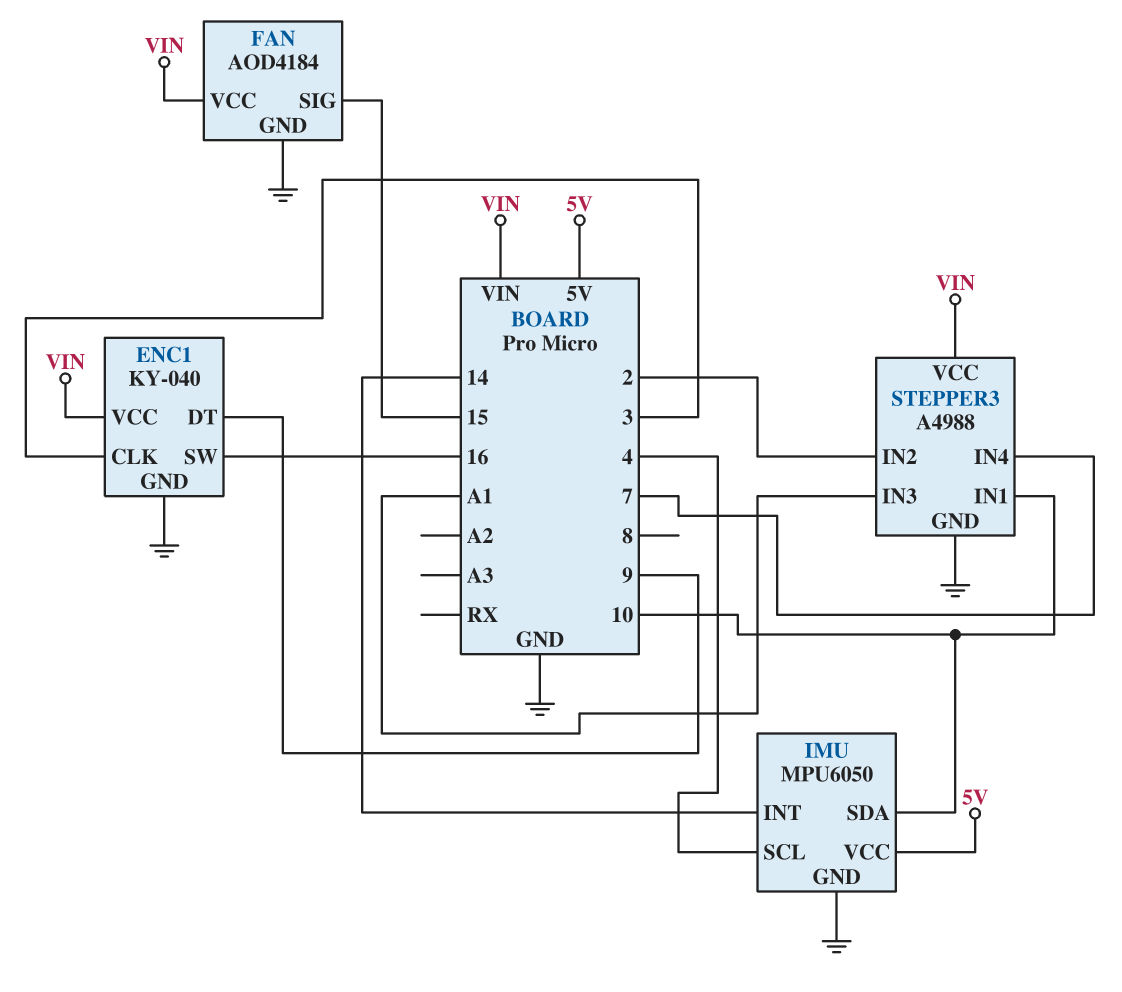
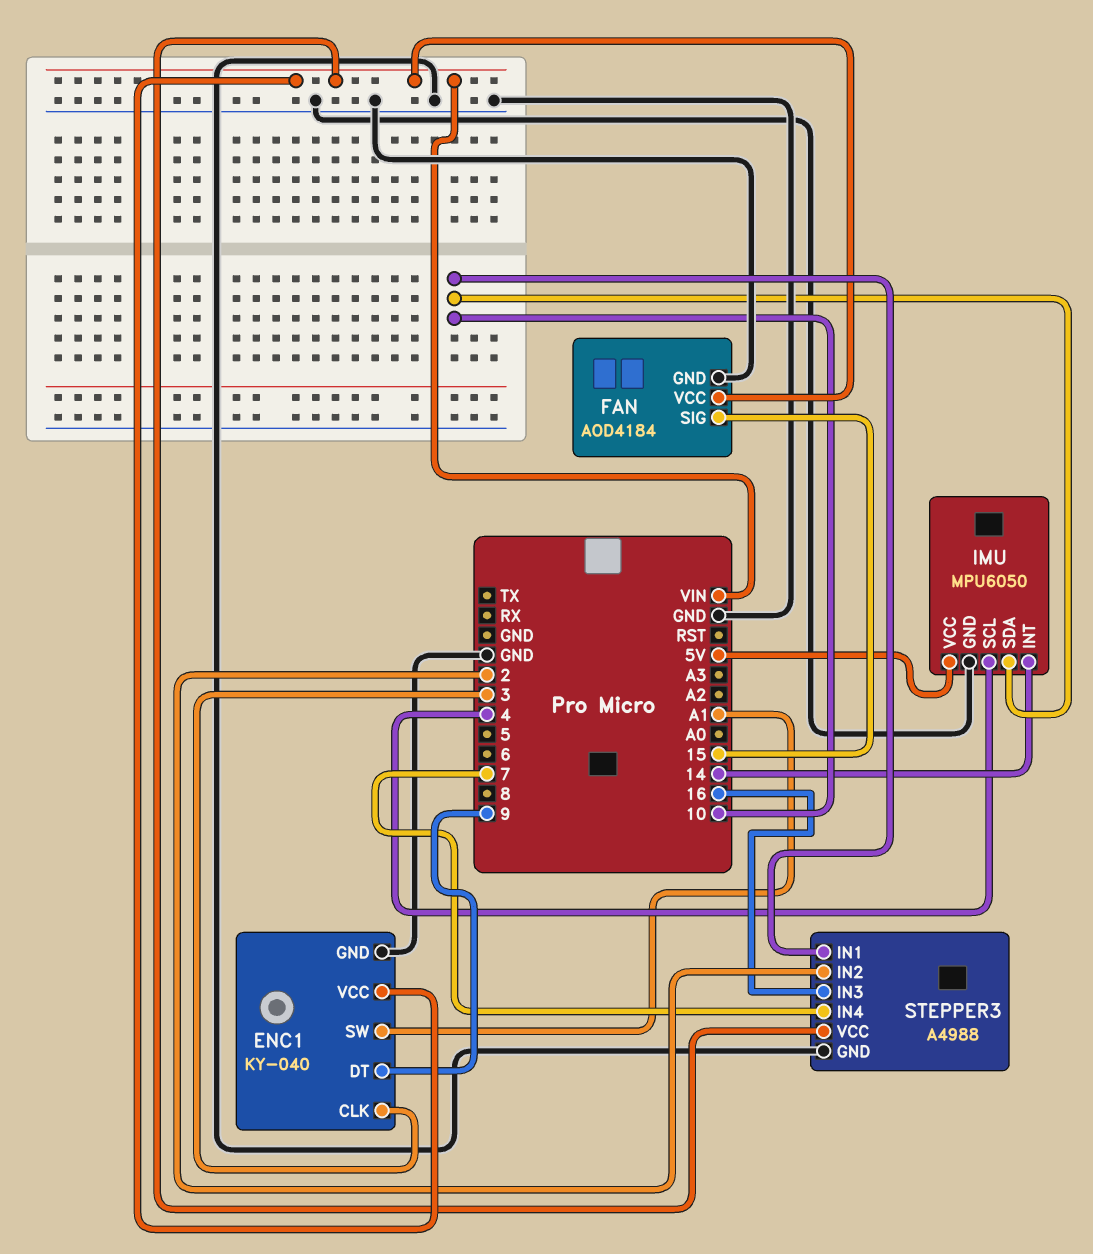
ENC1 pin SW: 16 -> A1
STEPPER3 pin IN3: A1 -> 16

